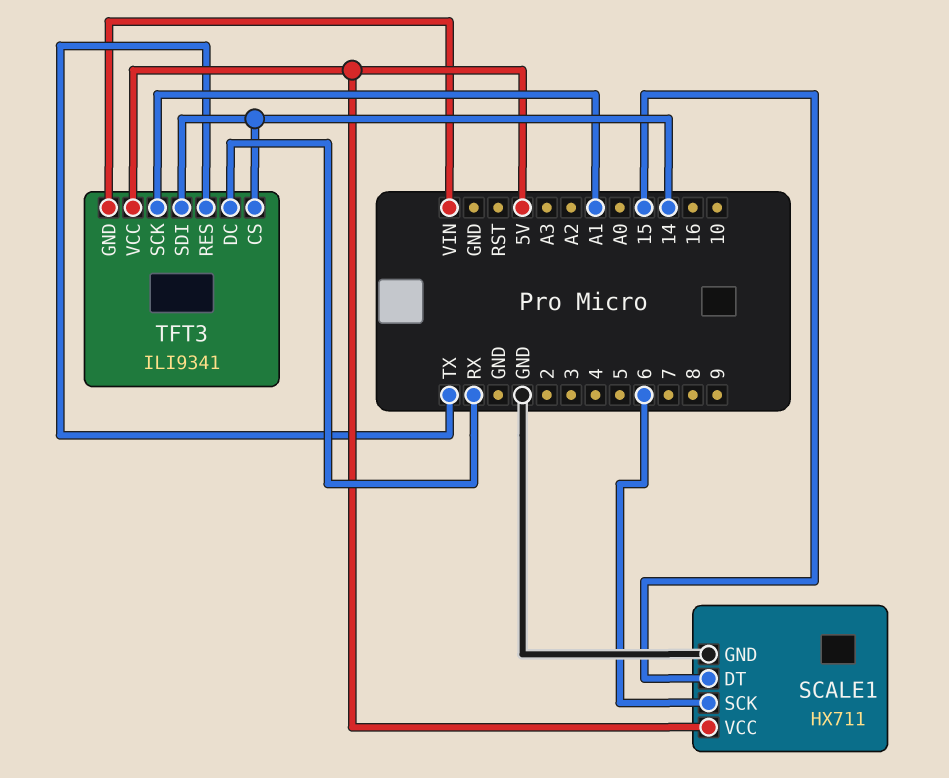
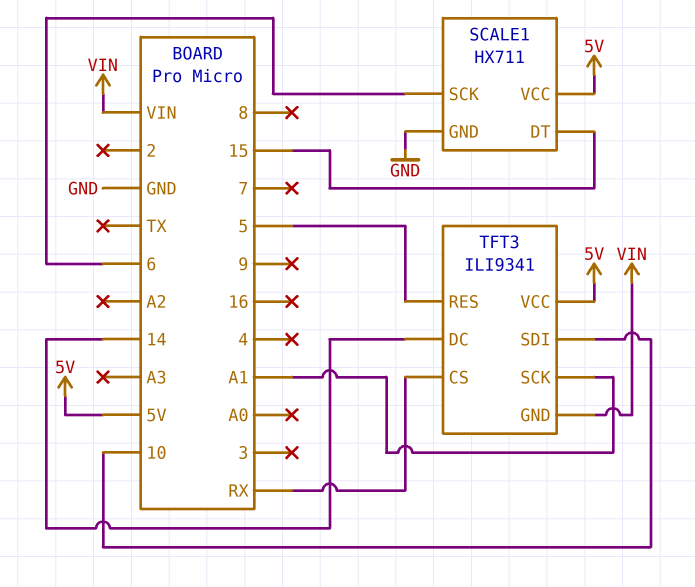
TFT3 pin CS: 14 -> RX
TFT3 pin DC: RX -> 14
TFT3 pin RES: TX -> 5
TFT3 pin SDI: 14 -> 10

